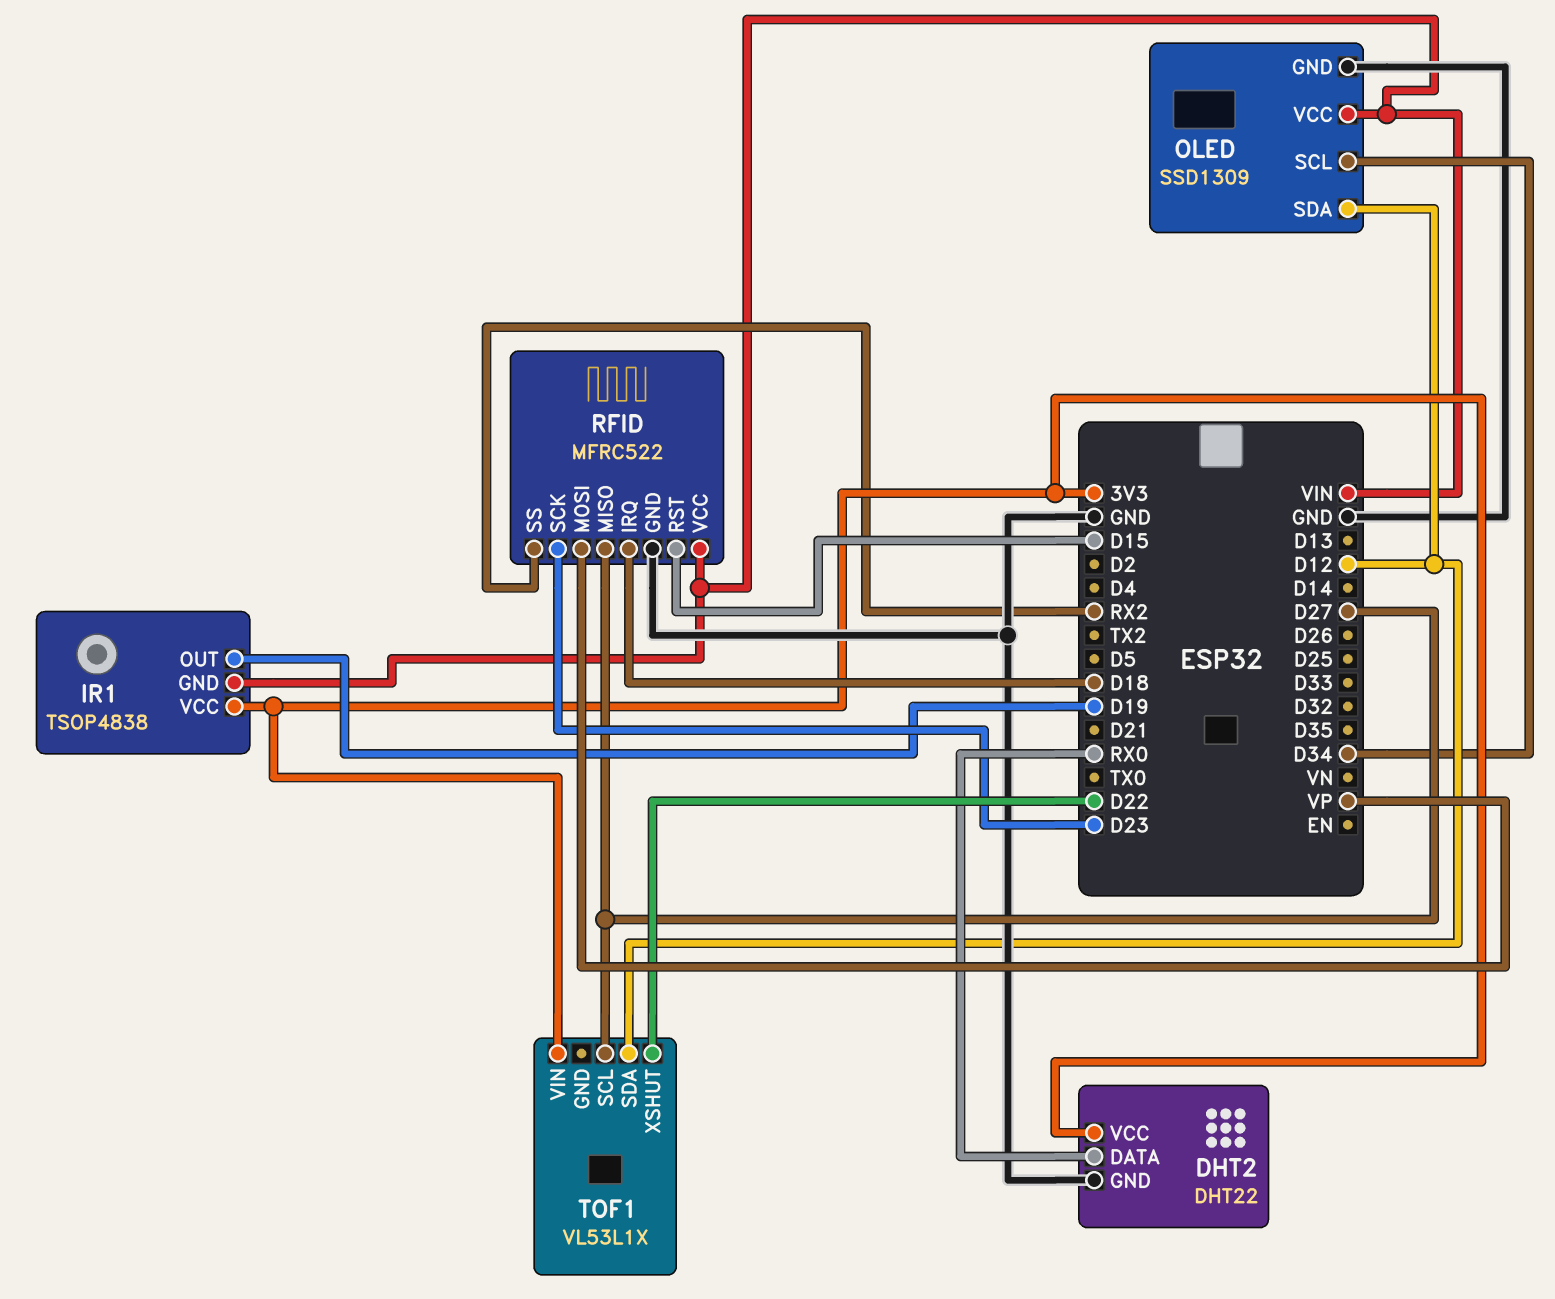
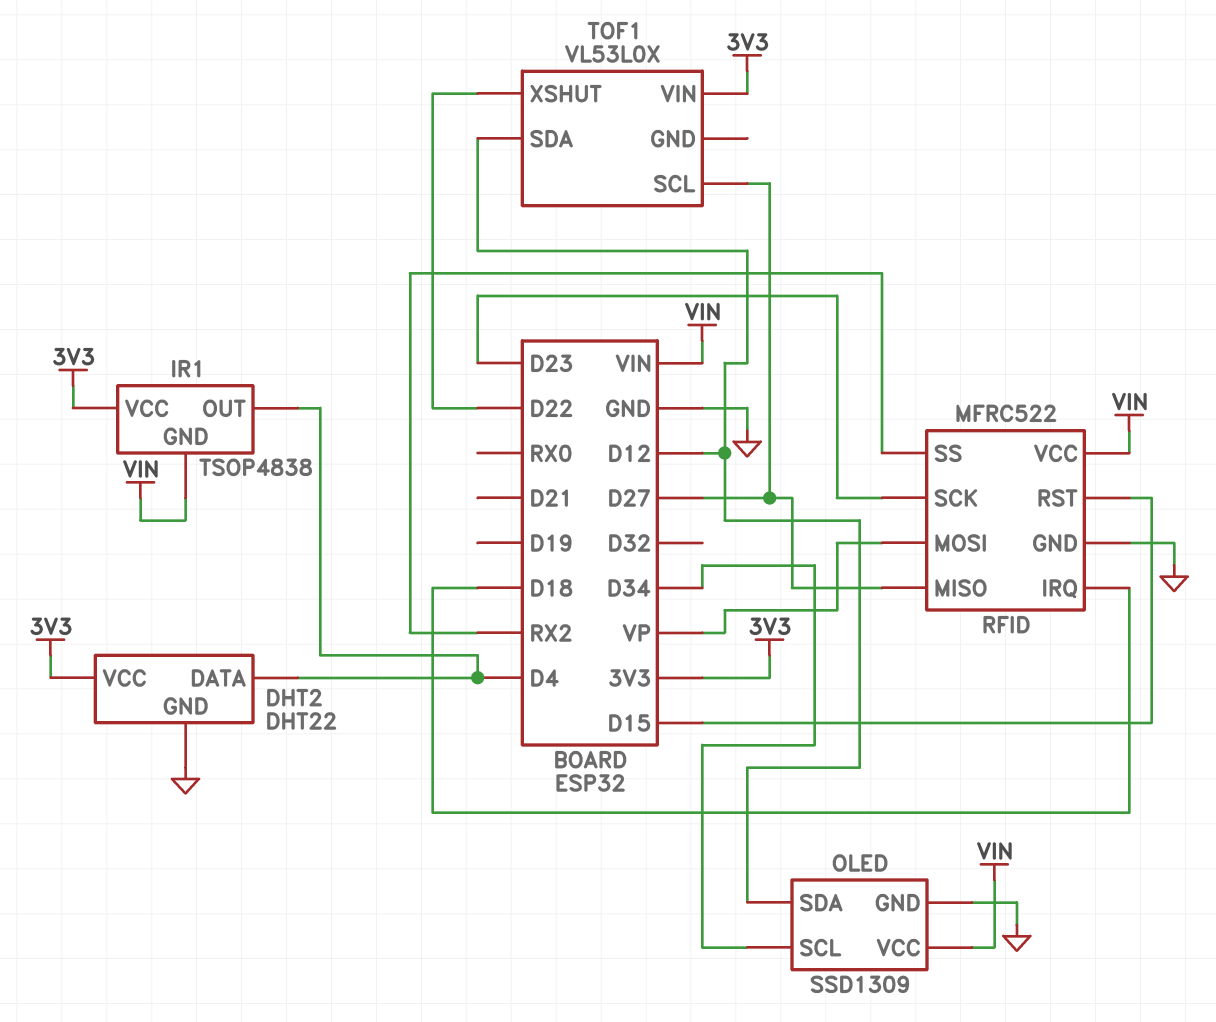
DHT2 pin DATA: RX0 -> D4
IR1 pin OUT: D19 -> D4
TOF1: VL53L1X -> VL53L0X

